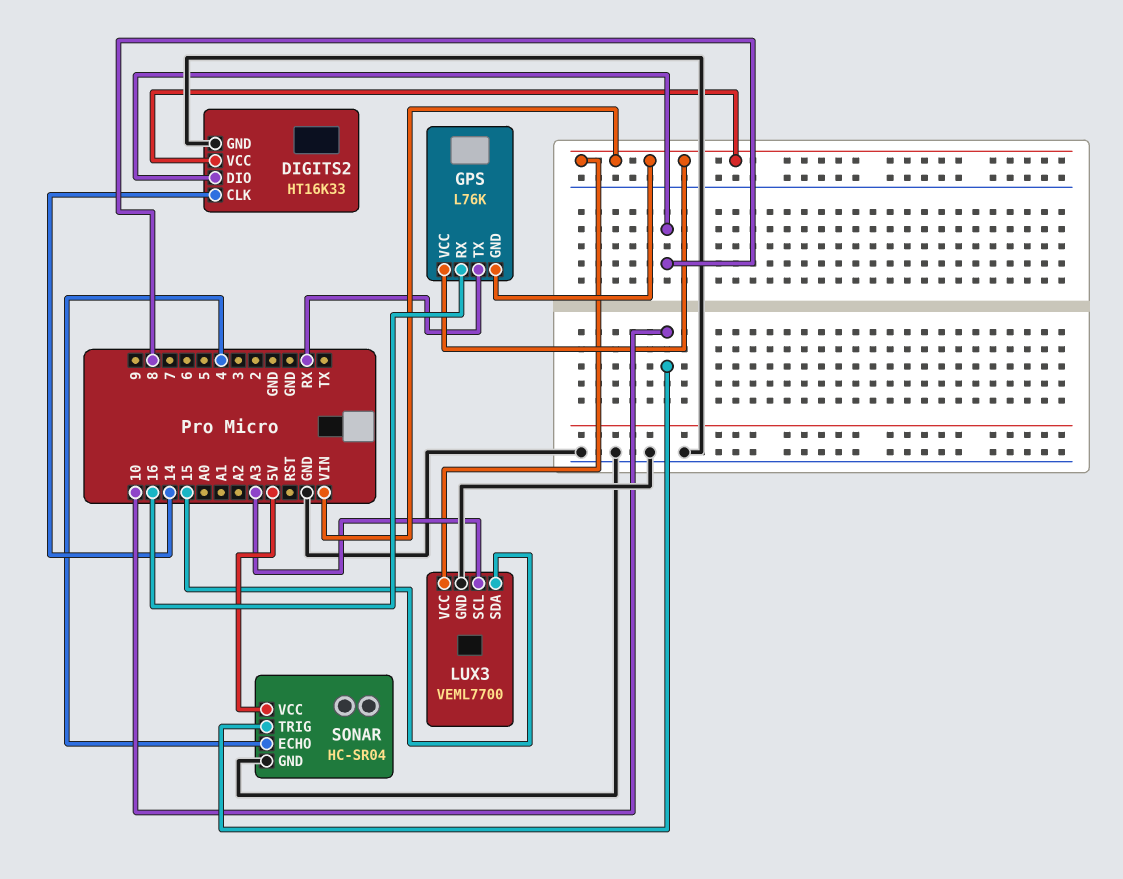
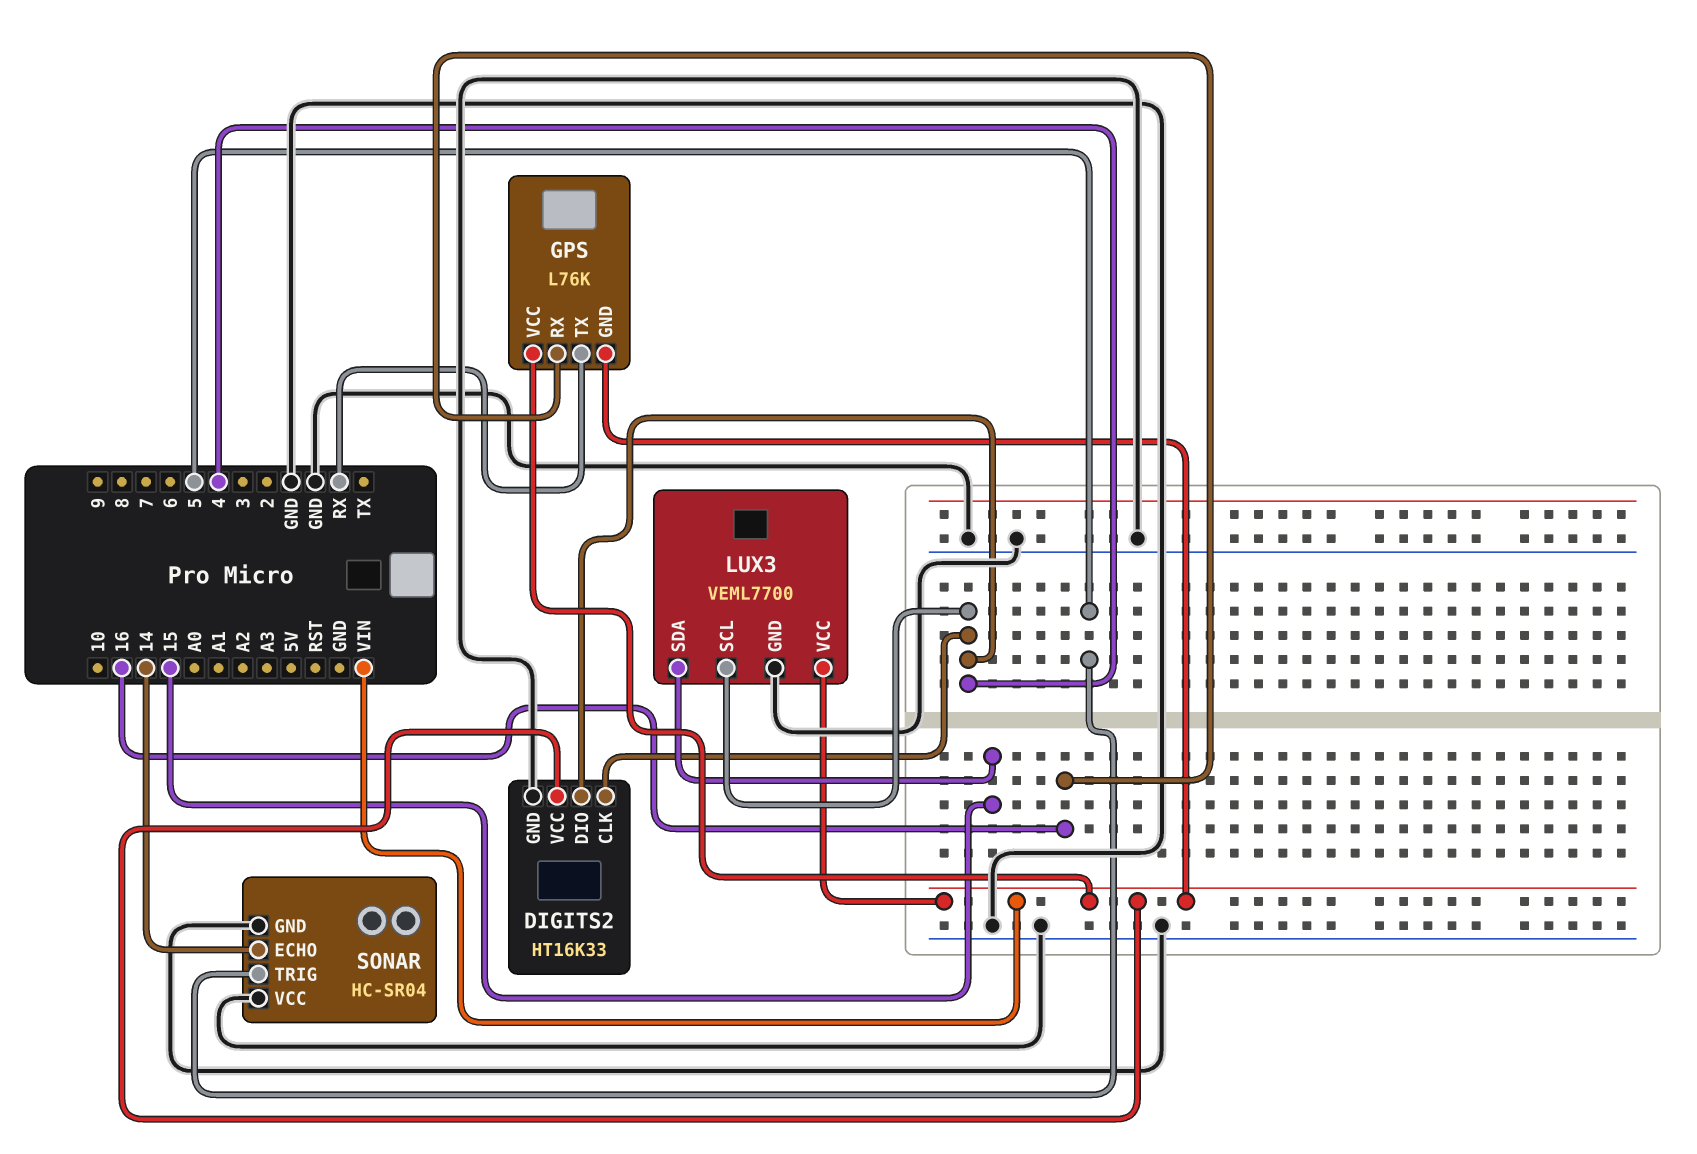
DIGITS2 pin CLK: 14 -> 4
DIGITS2 pin DIO: 8 -> 4
LUX3 pin SCL: A3 -> 4
SONAR pin ECHO: 4 -> 14
SONAR pin TRIG: 10 -> 5
SONAR pin VCC: 5V -> GND

